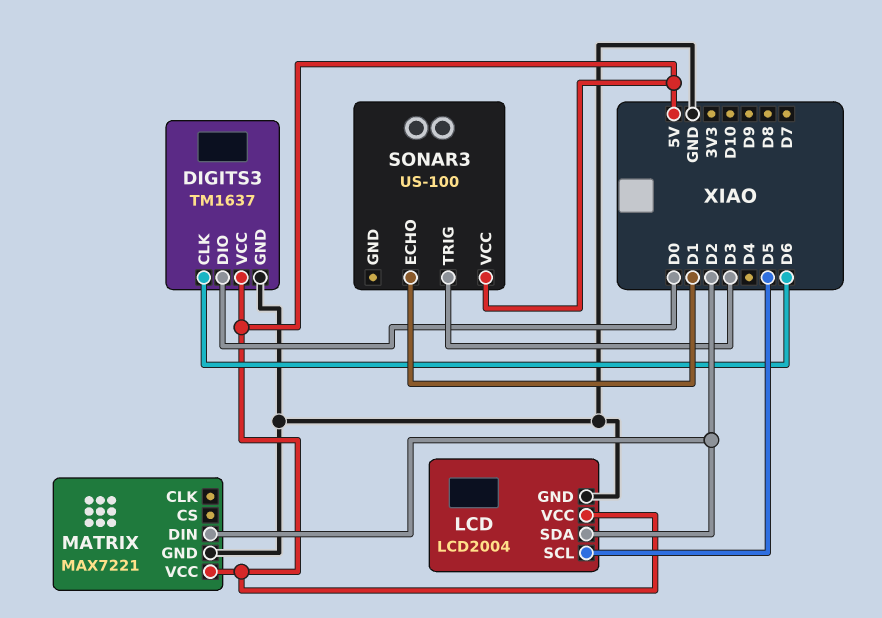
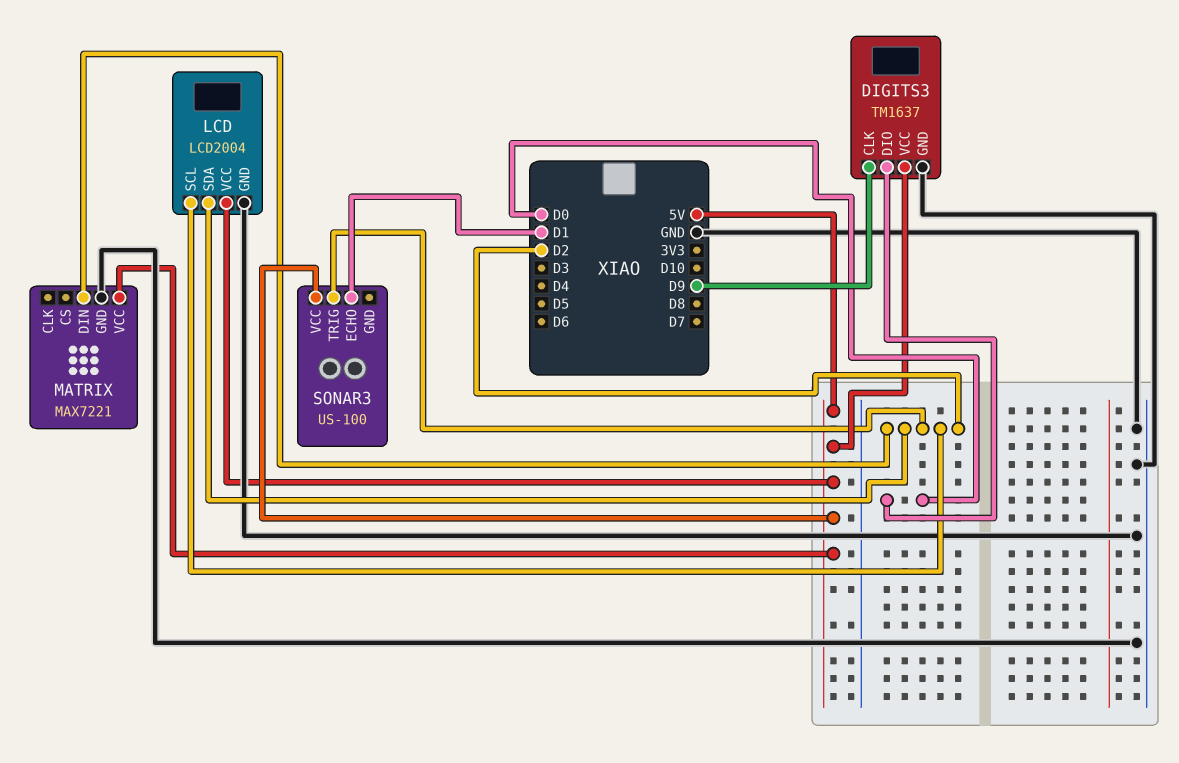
DIGITS3 pin CLK: D6 -> D9
LCD pin SCL: D5 -> D2
SONAR3 pin TRIG: D3 -> D2

